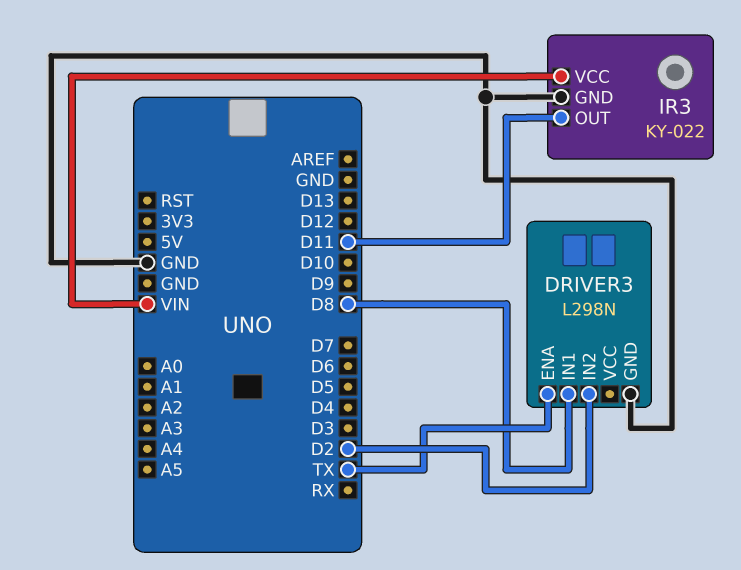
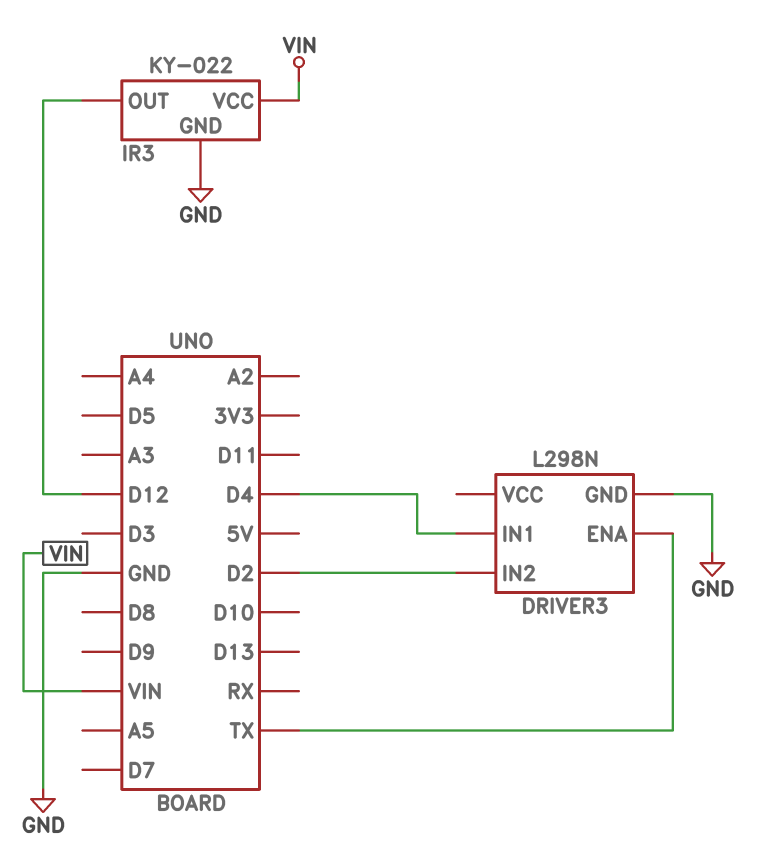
DRIVER3 pin IN1: D8 -> D4
IR3 pin OUT: D11 -> D12

